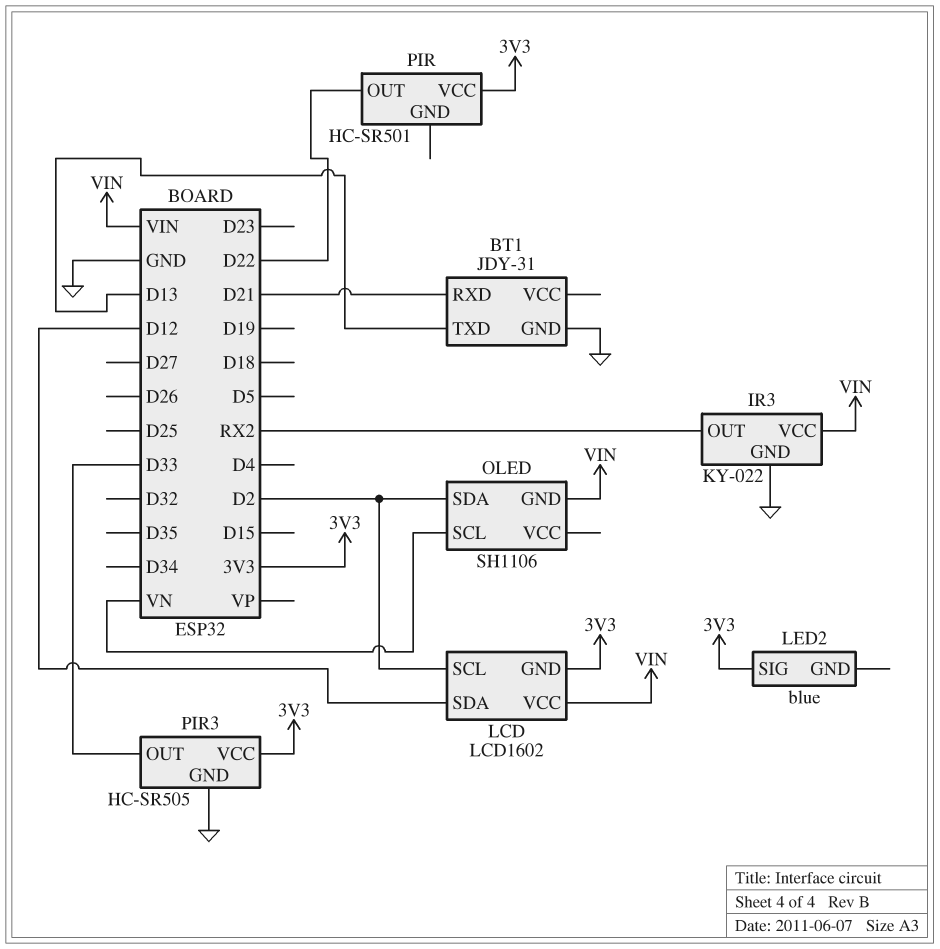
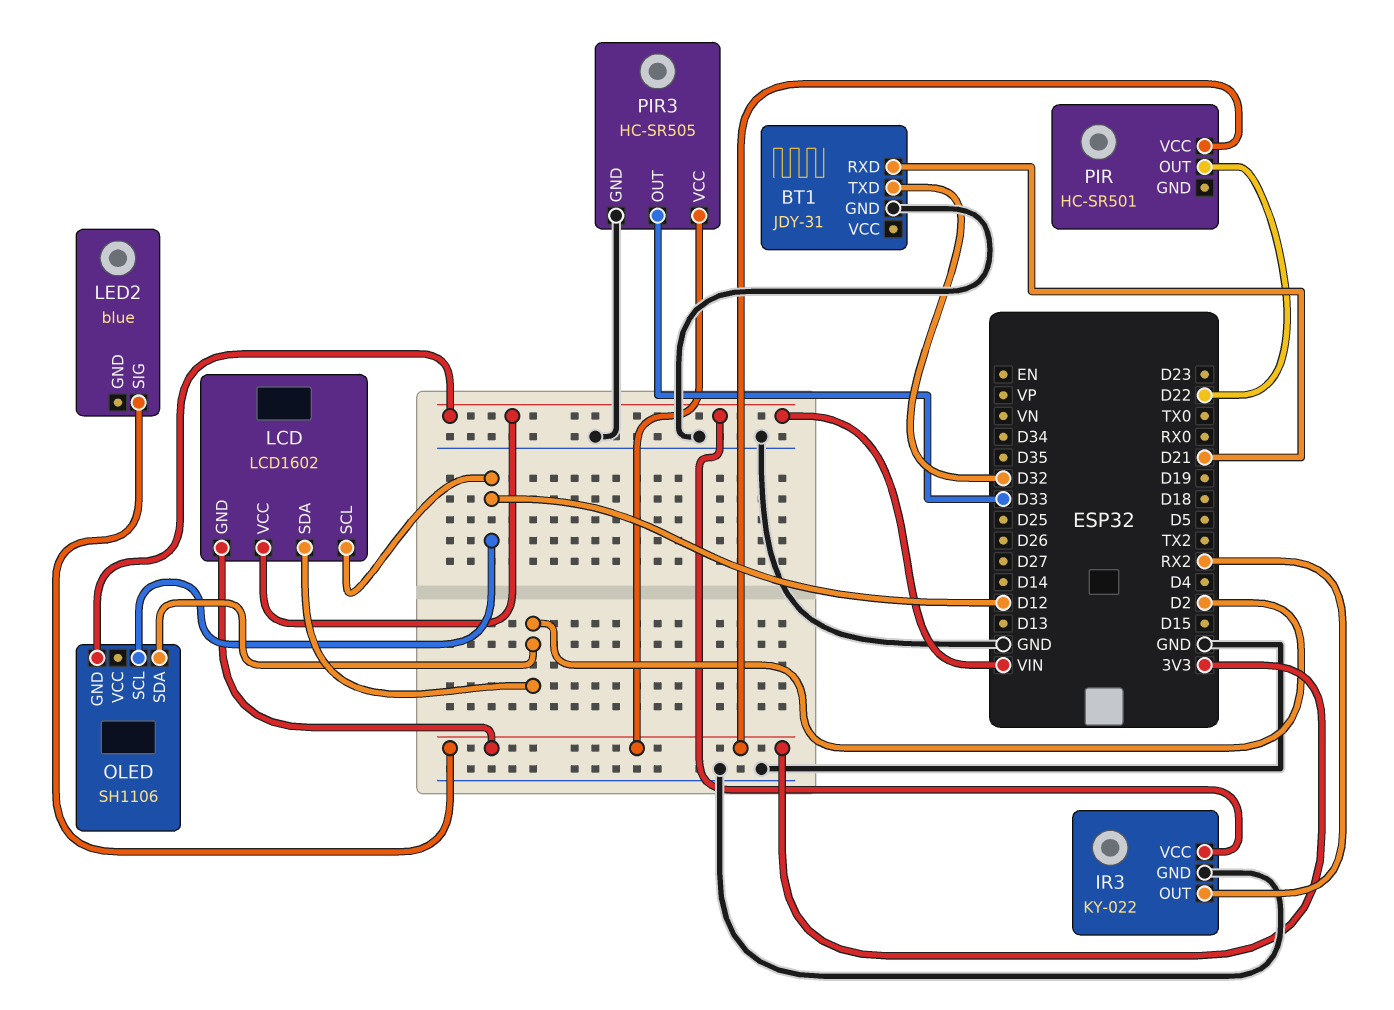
BT1 pin TXD: D13 -> D32
LCD pin SCL: D2 -> D12
LCD pin SDA: D12 -> D2
OLED pin SCL: VN -> D12

